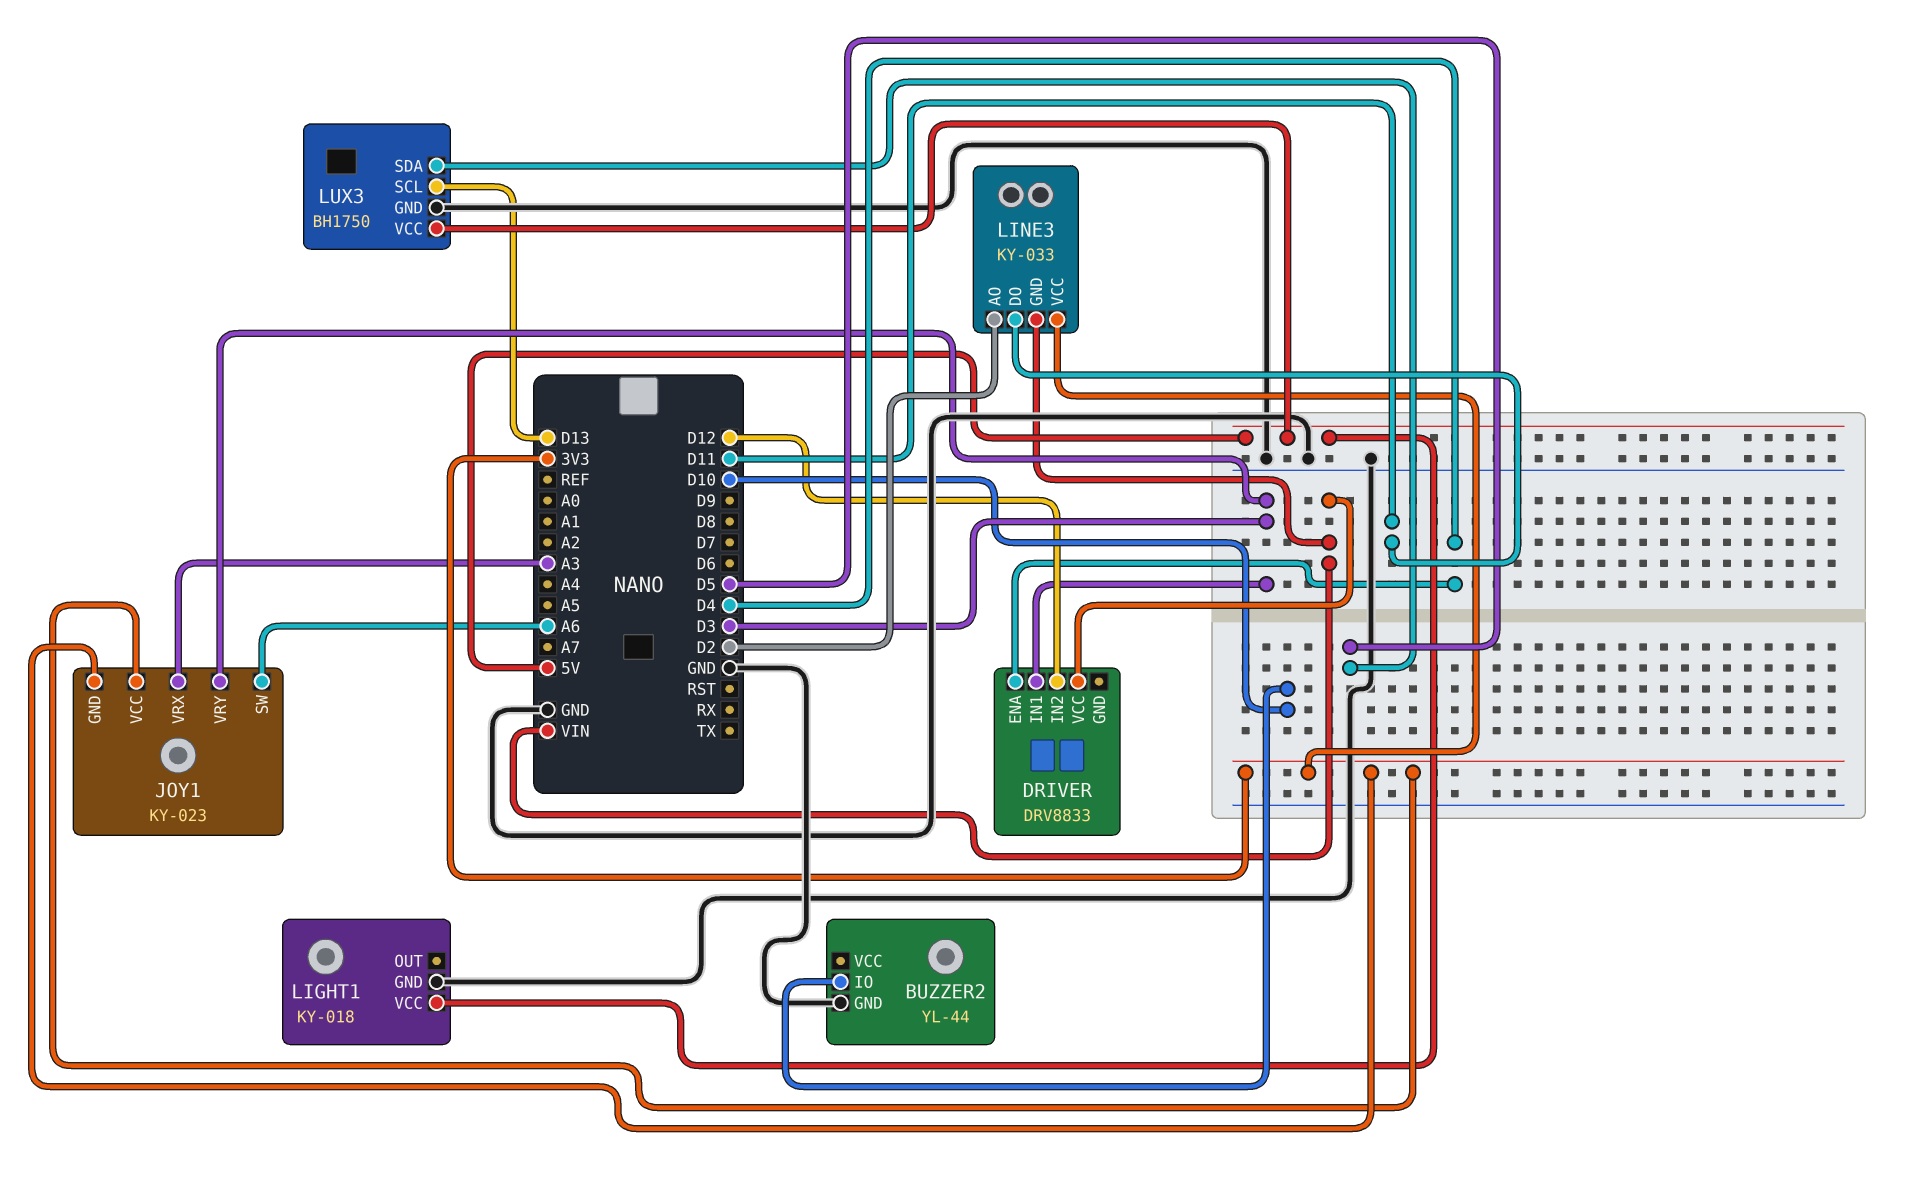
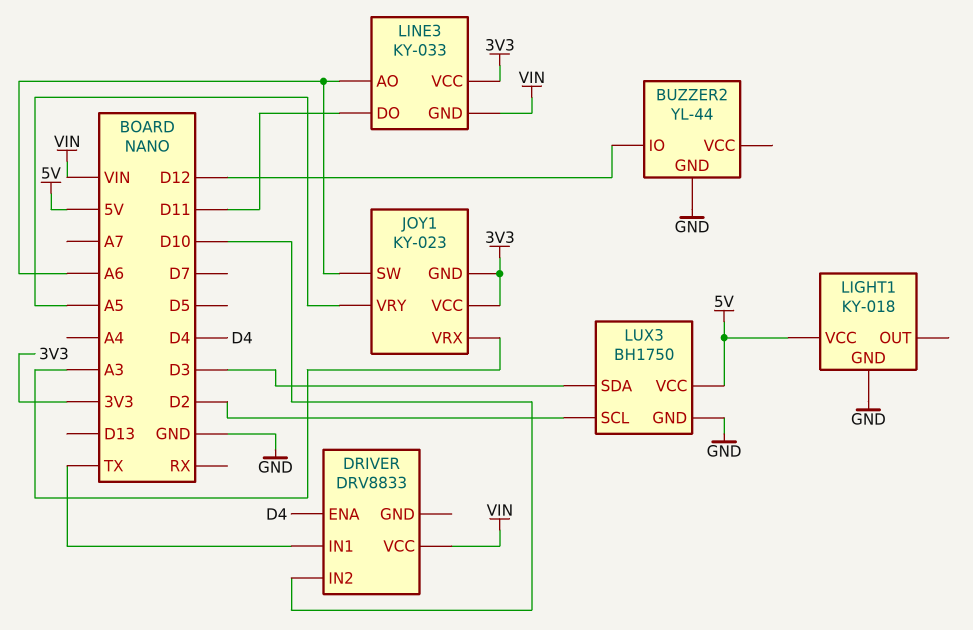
BUZZER2 pin IO: D10 -> D12
DRIVER pin IN1: D3 -> TX
DRIVER pin IN2: D12 -> D10
JOY1 pin VRY: D3 -> A5
LINE3 pin AO: D2 -> A6
LUX3 pin SCL: D13 -> D2
LUX3 pin SDA: D5 -> D3

